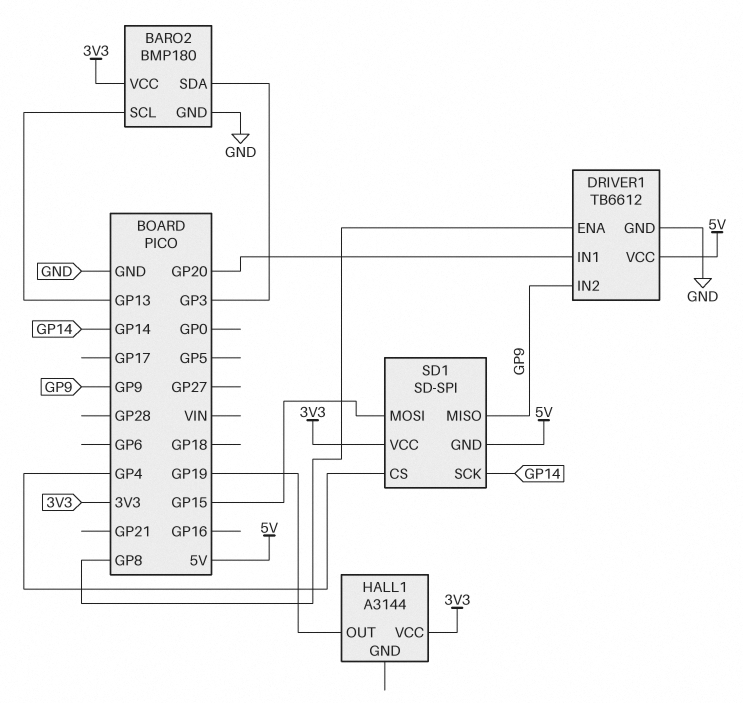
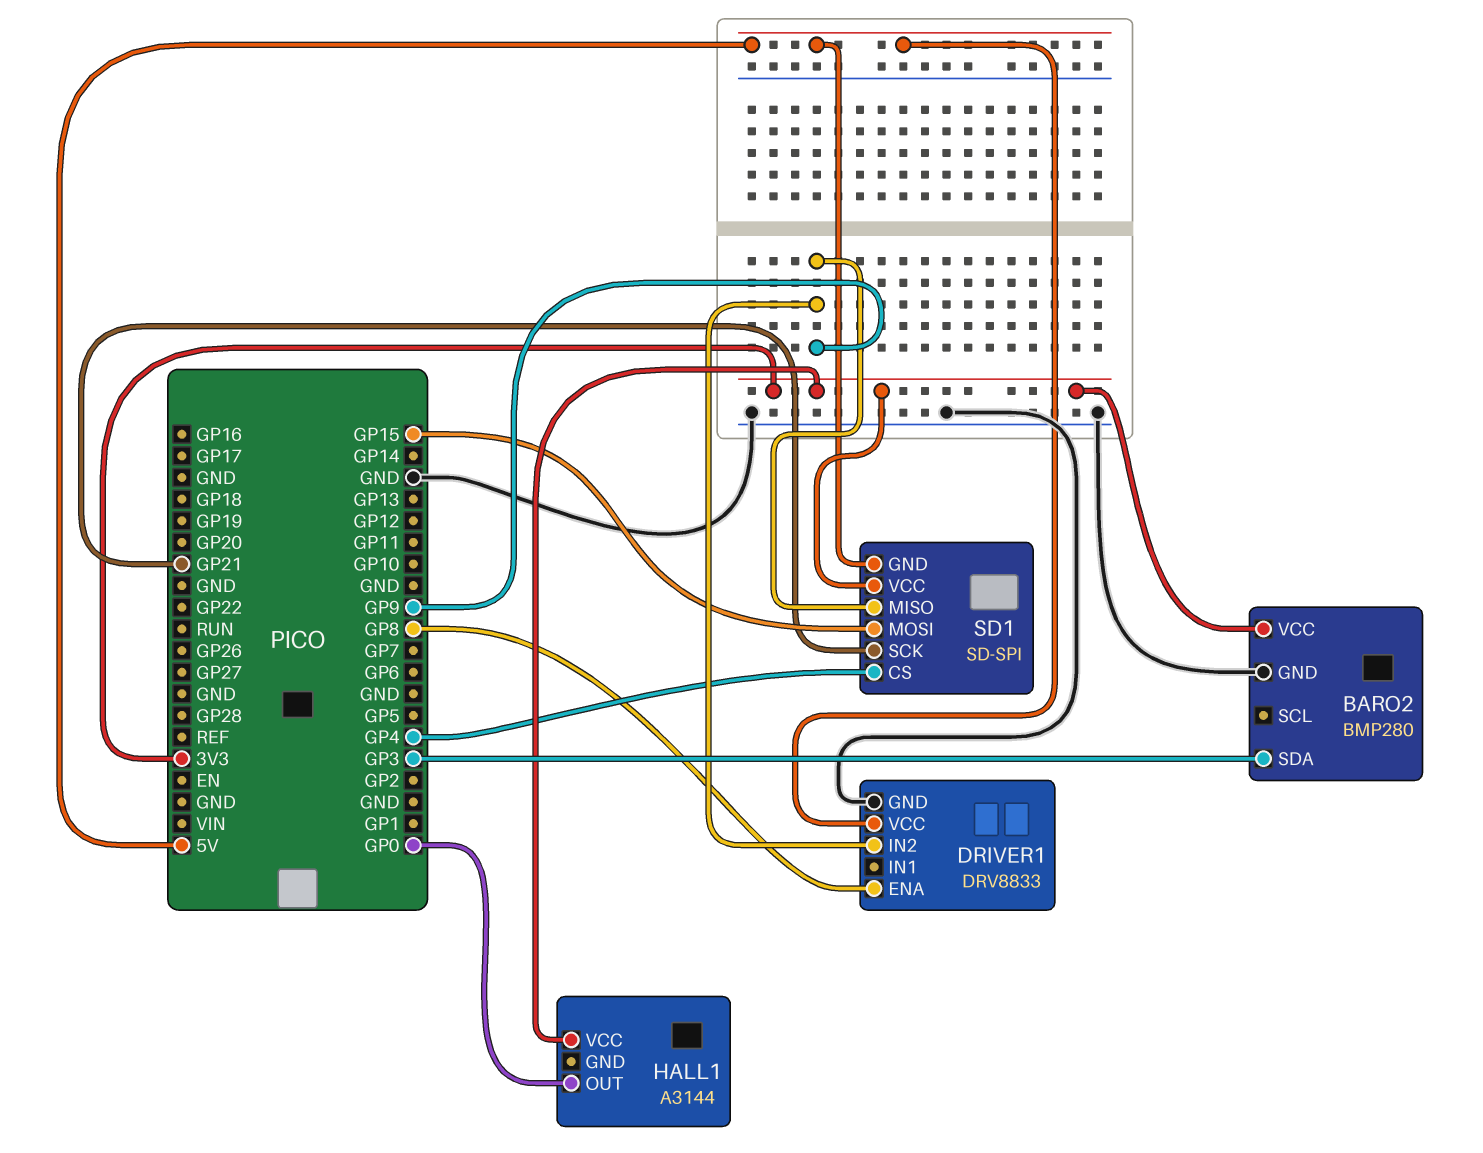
BARO2: BMP180 -> BMP280
BARO2 pin SCL: GP13 -> none
DRIVER1: TB6612 -> DRV8833
DRIVER1 pin IN1: GP20 -> none
HALL1 pin OUT: GP19 -> GP0
SD1 pin SCK: GP14 -> GP21

